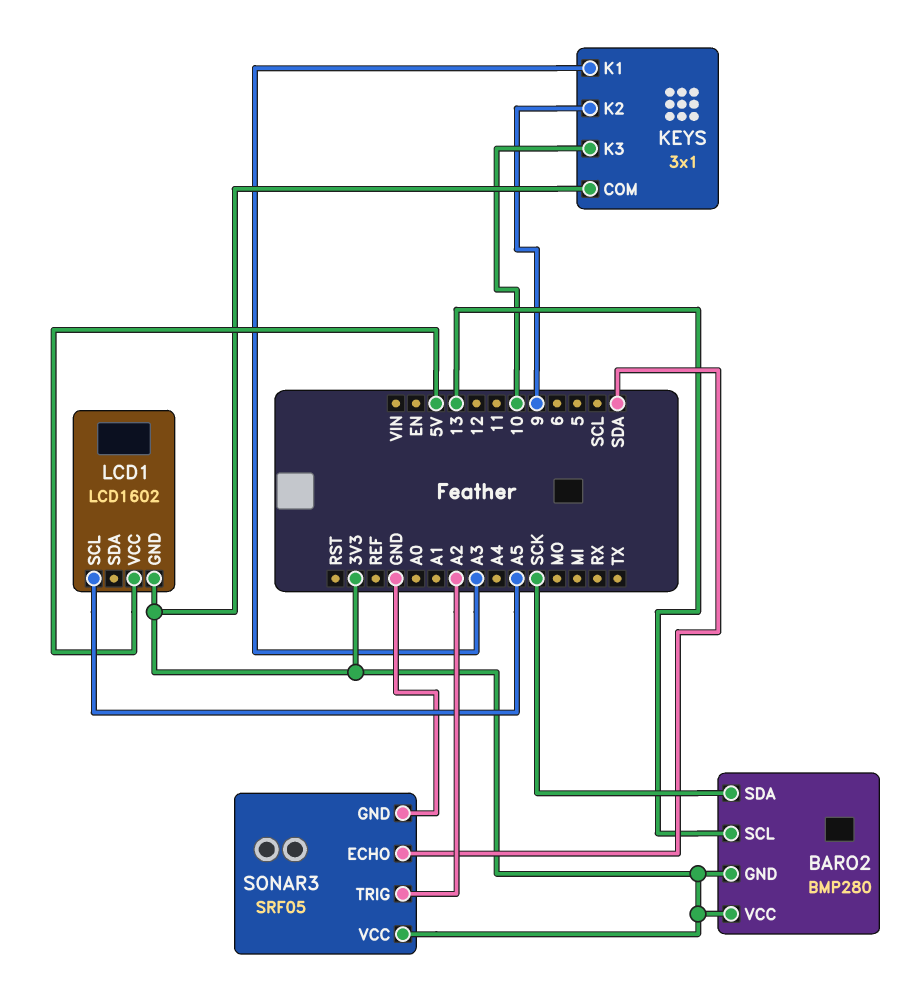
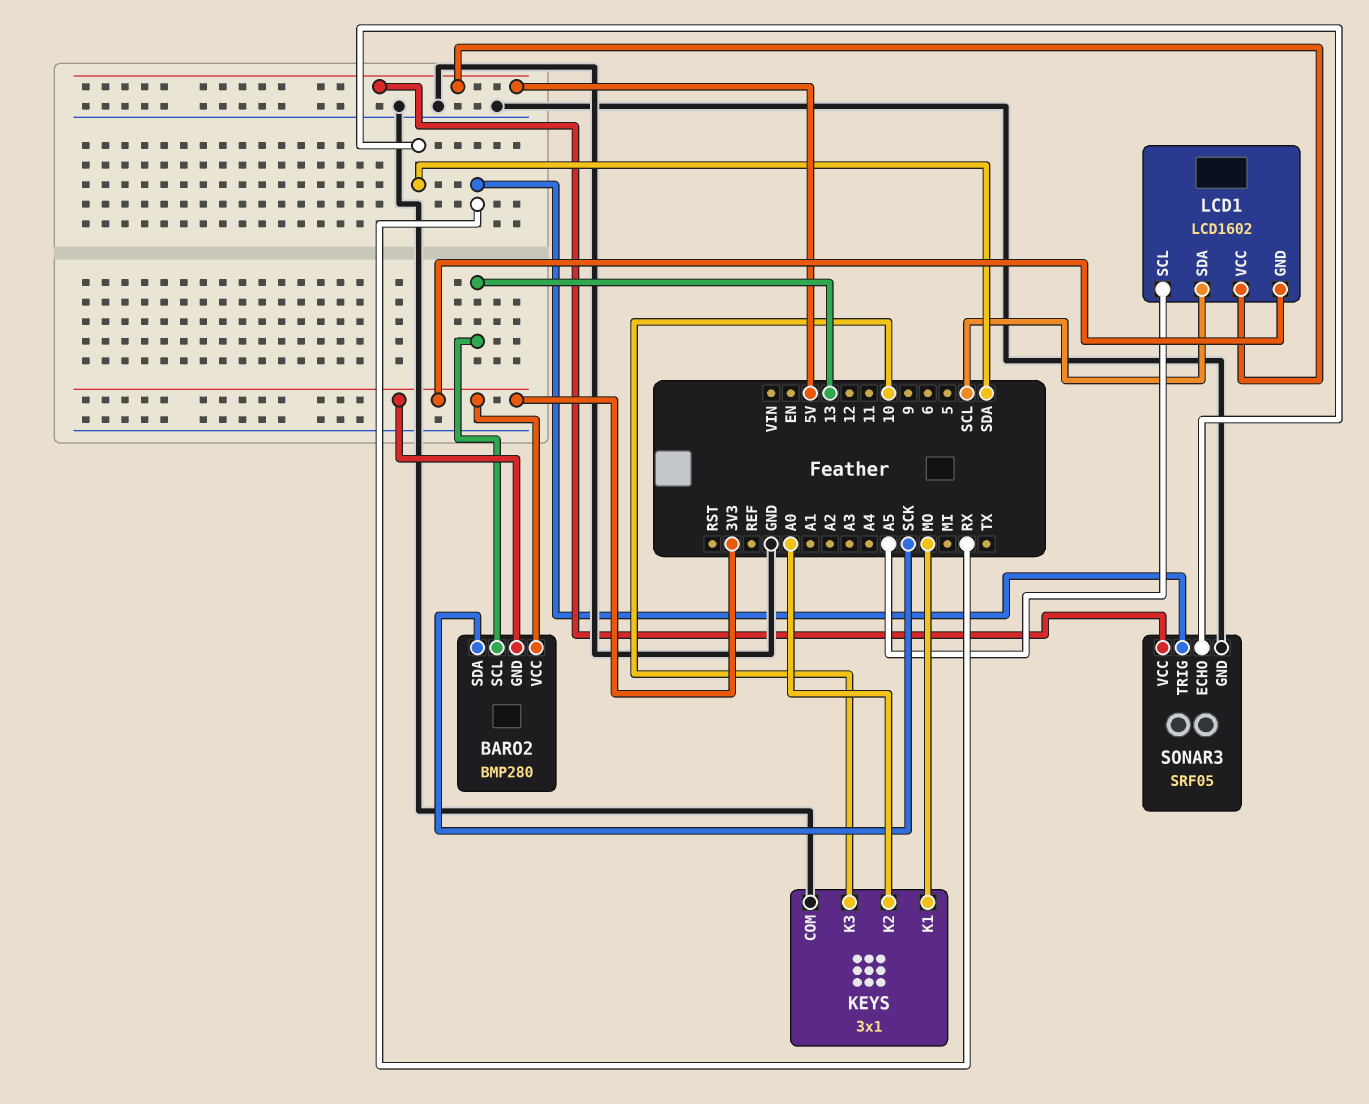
KEYS pin COM: 3V3 -> GND
KEYS pin K1: A3 -> MO
KEYS pin K2: 9 -> A0
LCD1 pin SDA: none -> SCL
SONAR3 pin TRIG: A2 -> RX
SONAR3 pin VCC: 3V3 -> 5V

